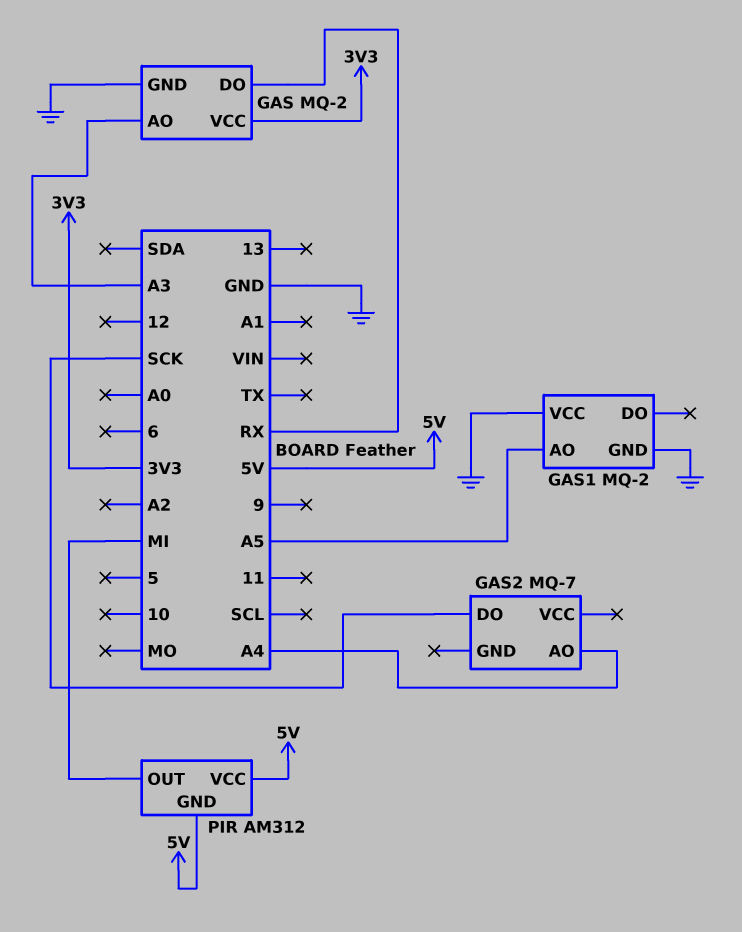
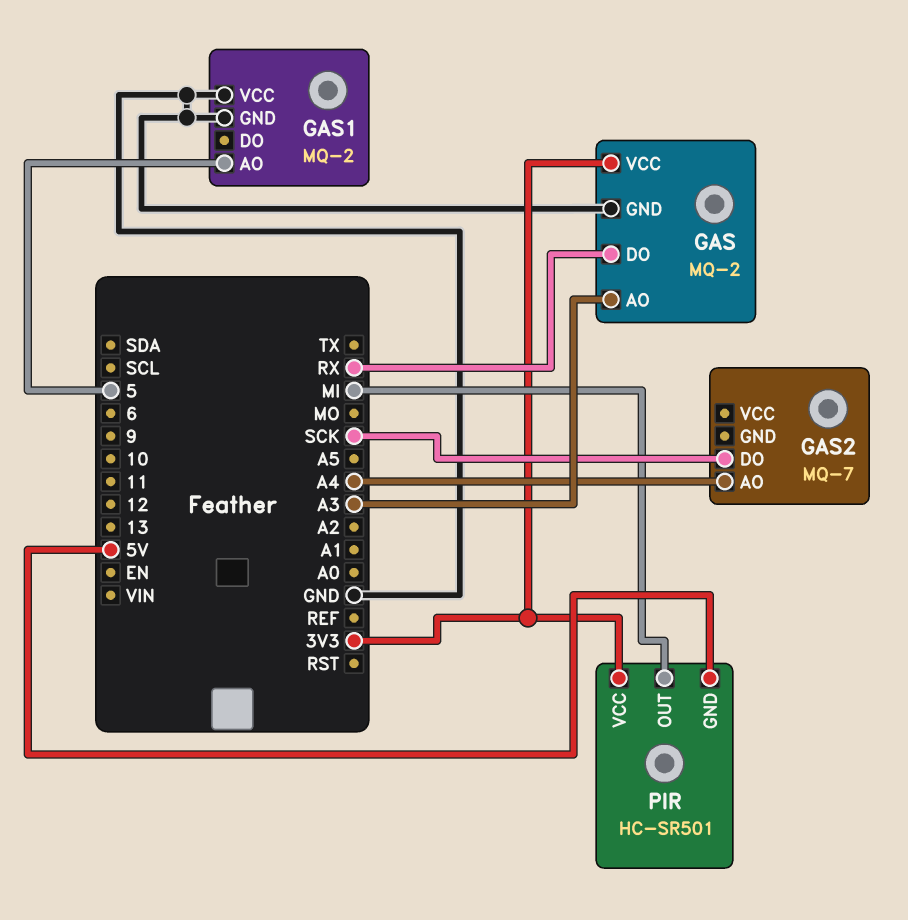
GAS1 pin AO: A5 -> 5
PIR: AM312 -> HC-SR501
PIR pin VCC: 5V -> 3V3

